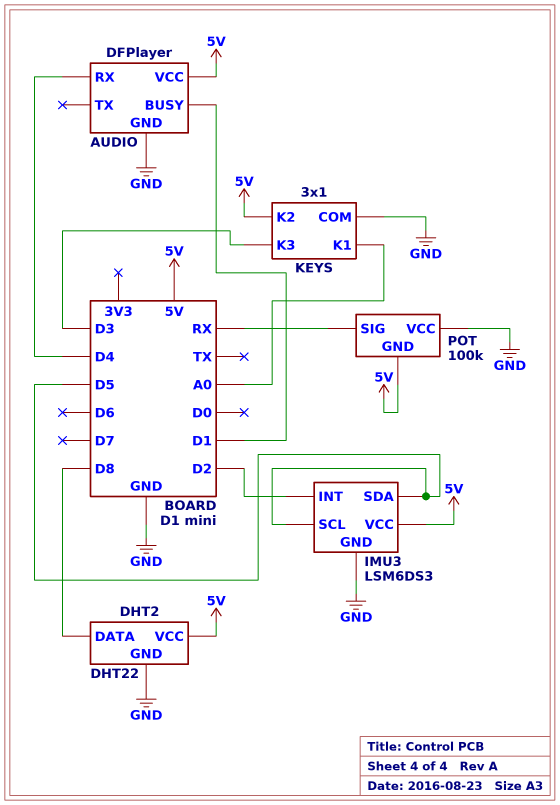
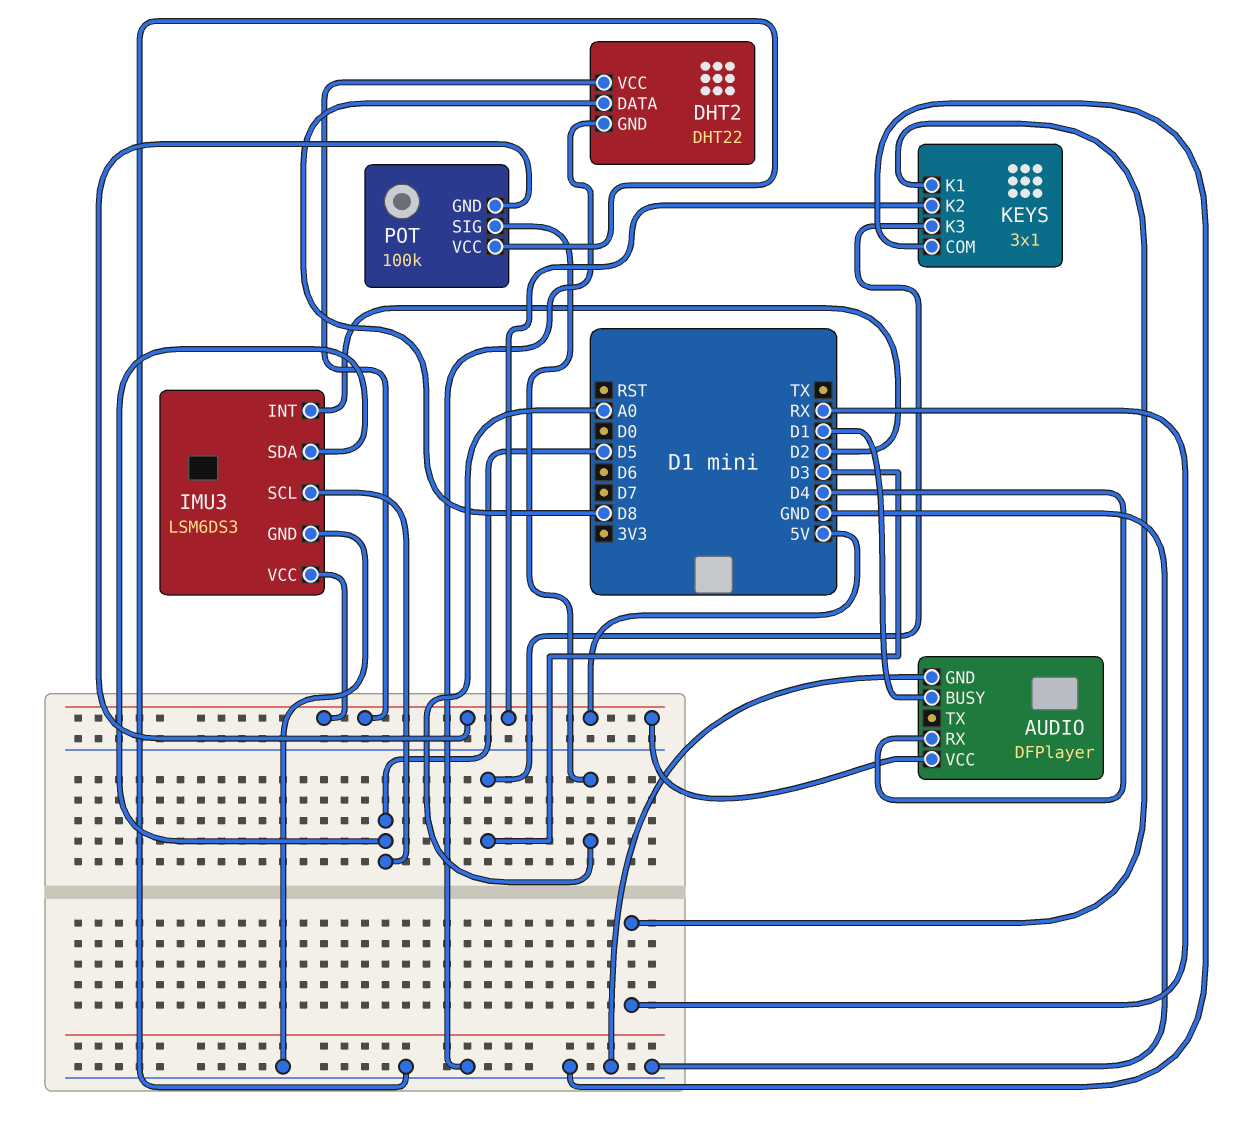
KEYS pin K1: A0 -> RX
POT pin SIG: RX -> A0

